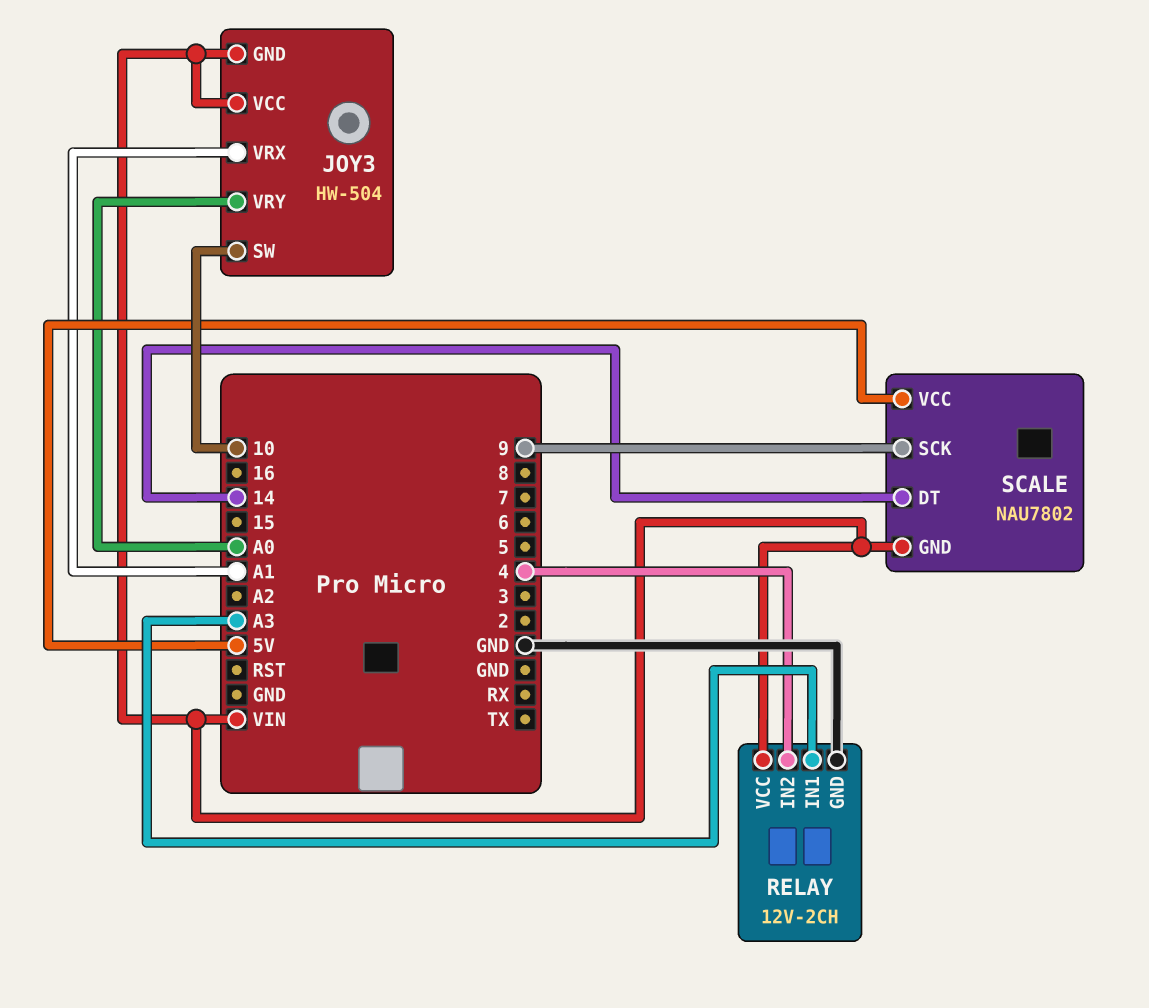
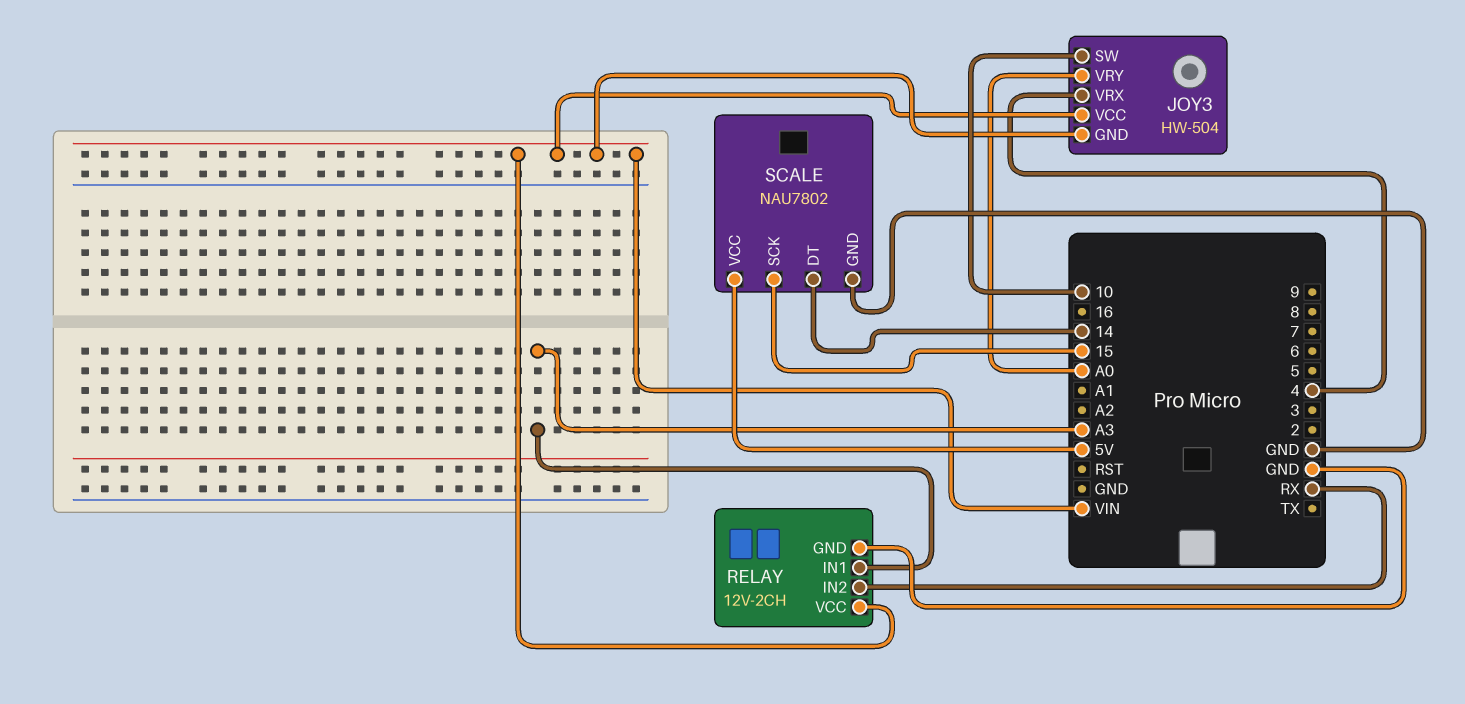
JOY3 pin VRX: A1 -> 4
RELAY pin IN2: 4 -> RX
SCALE pin GND: VIN -> GND
SCALE pin SCK: 9 -> 15

